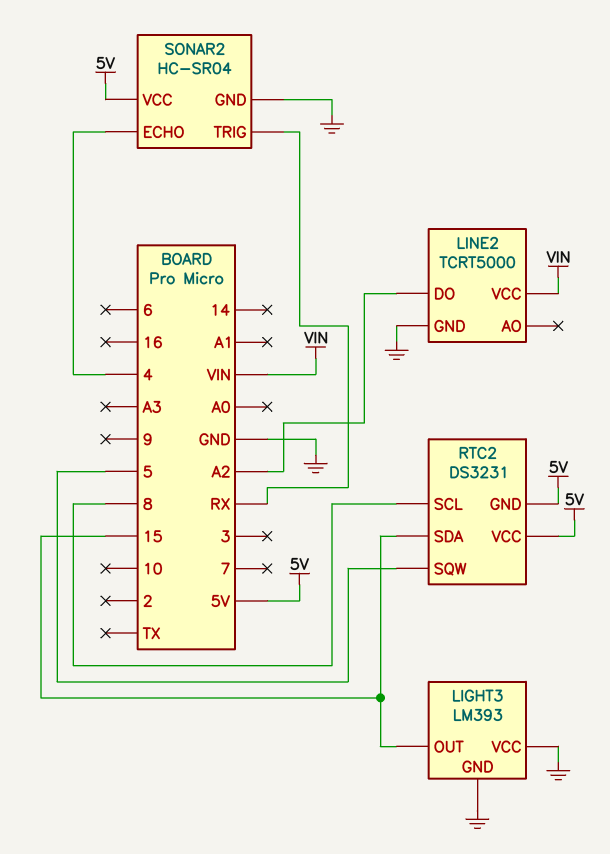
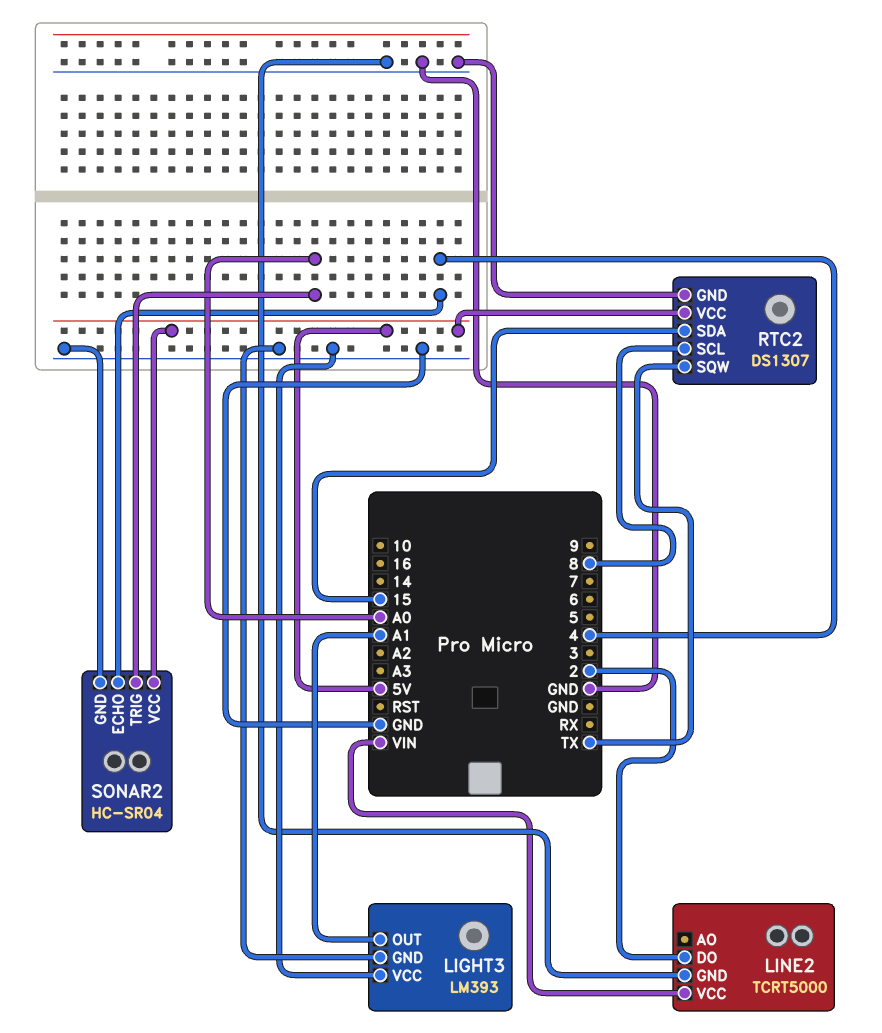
LIGHT3 pin OUT: 15 -> A1
LINE2 pin DO: A2 -> 2
RTC2: DS3231 -> DS1307
RTC2 pin GND: 5V -> GND
RTC2 pin SQW: 5 -> TX
SONAR2 pin TRIG: RX -> A0

